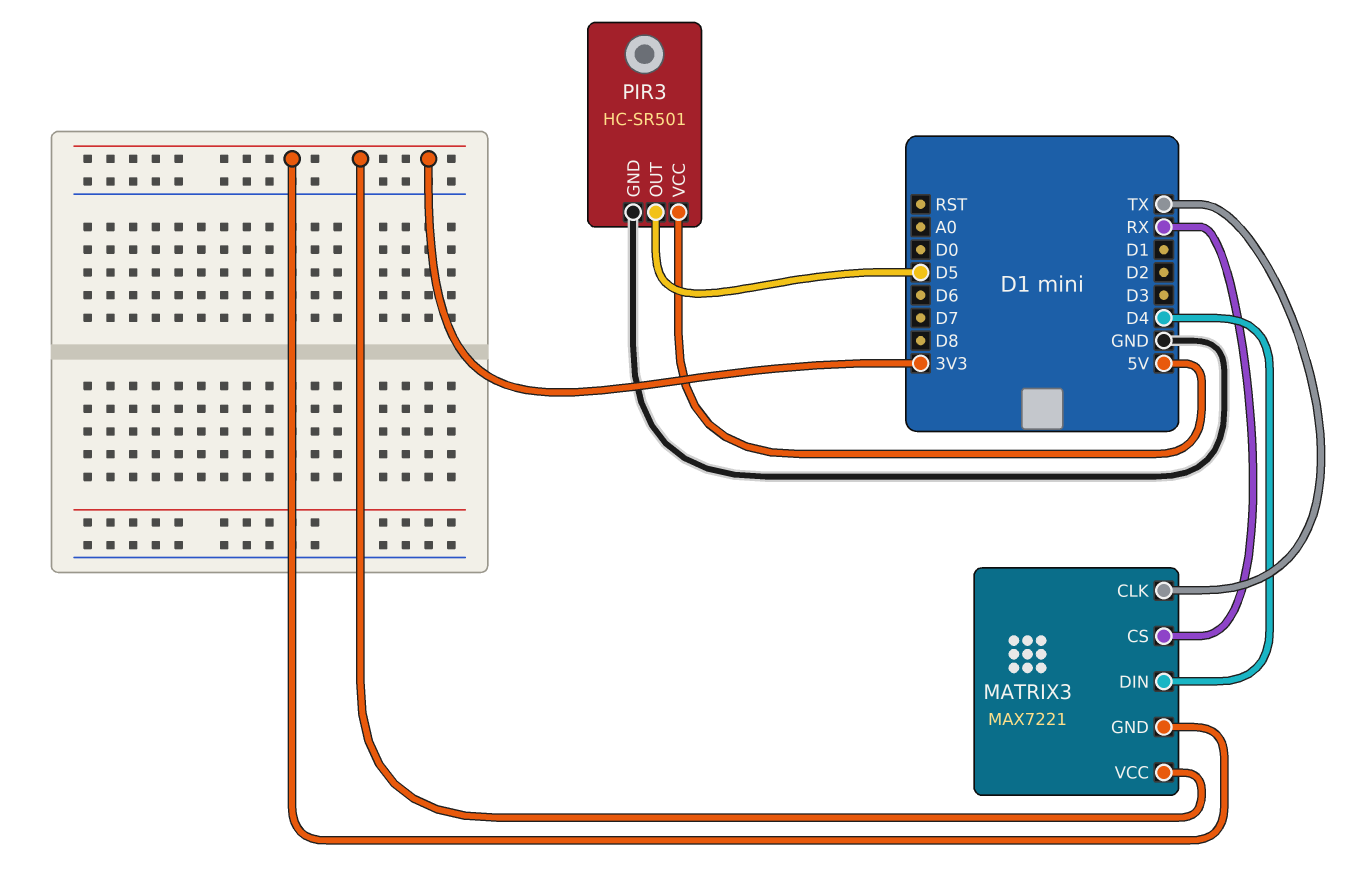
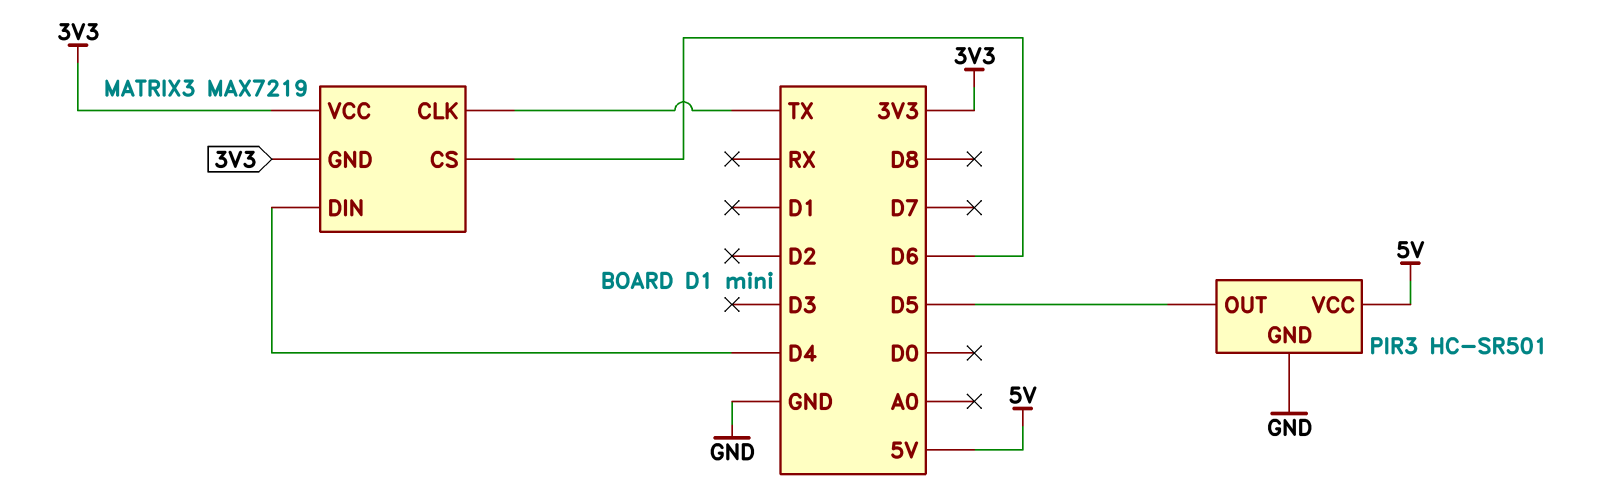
MATRIX3: MAX7221 -> MAX7219
MATRIX3 pin CS: RX -> D6

